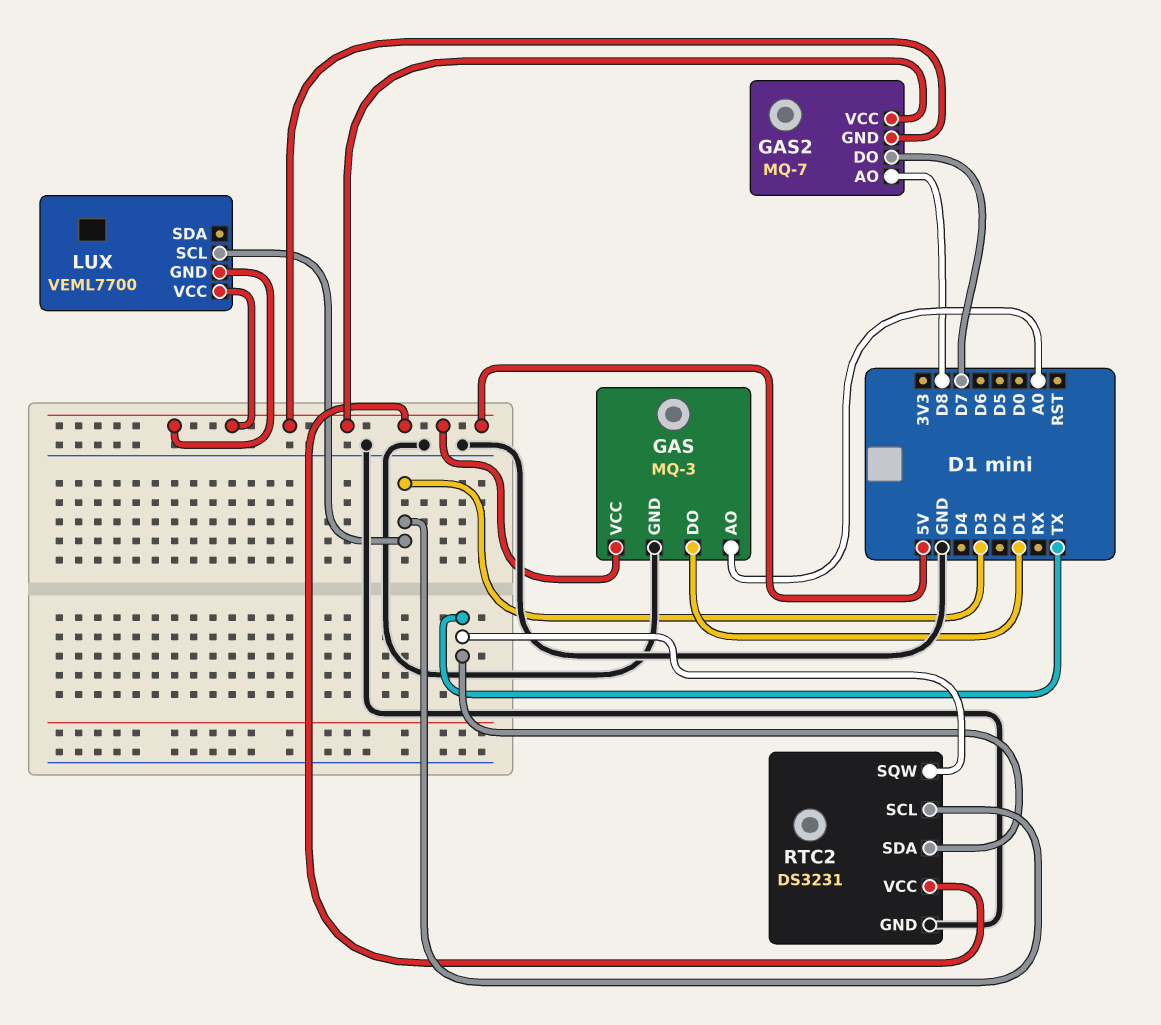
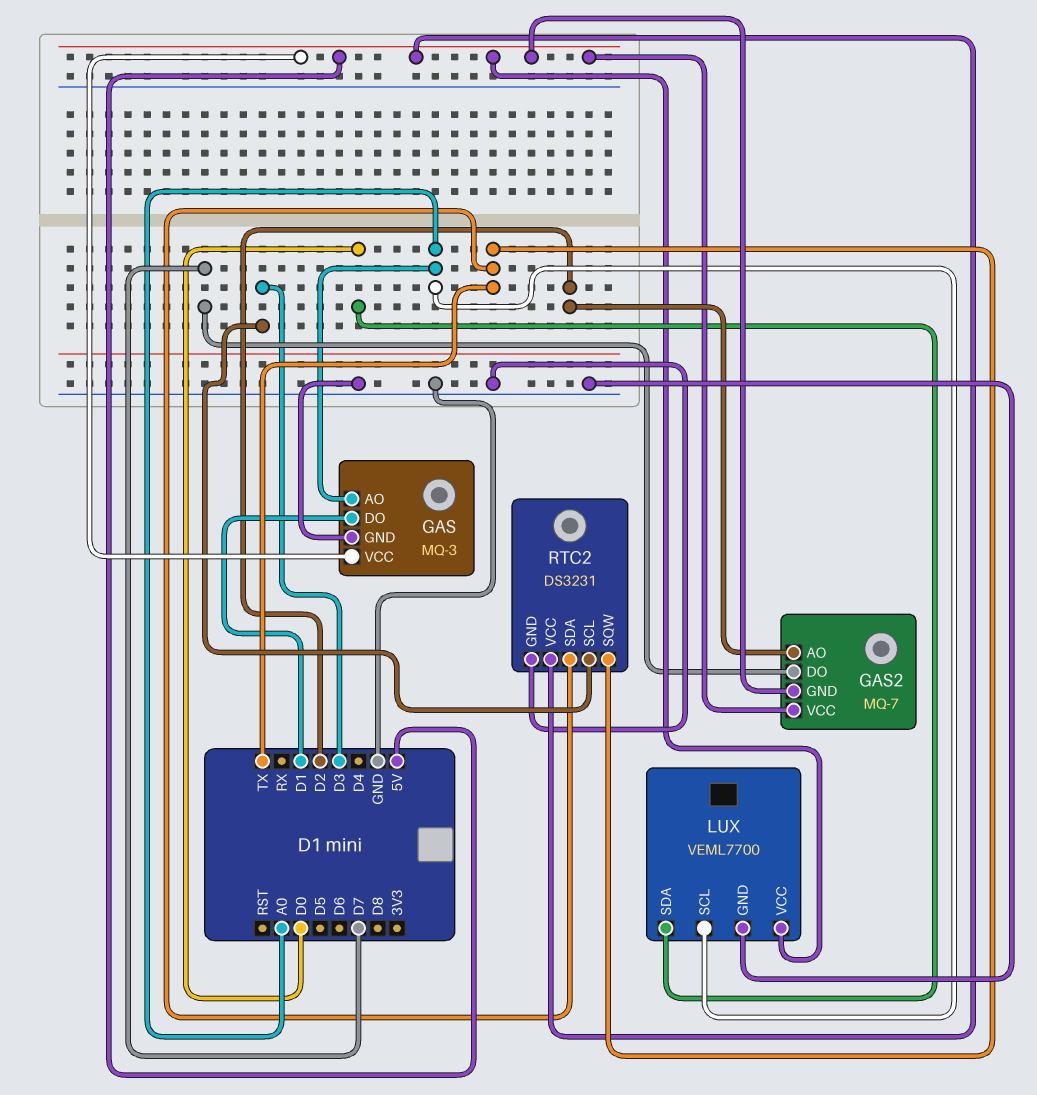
GAS2 pin AO: D8 -> D2
LUX pin GND: 5V -> GND
LUX pin SCL: D3 -> A0
LUX pin SDA: none -> D0

